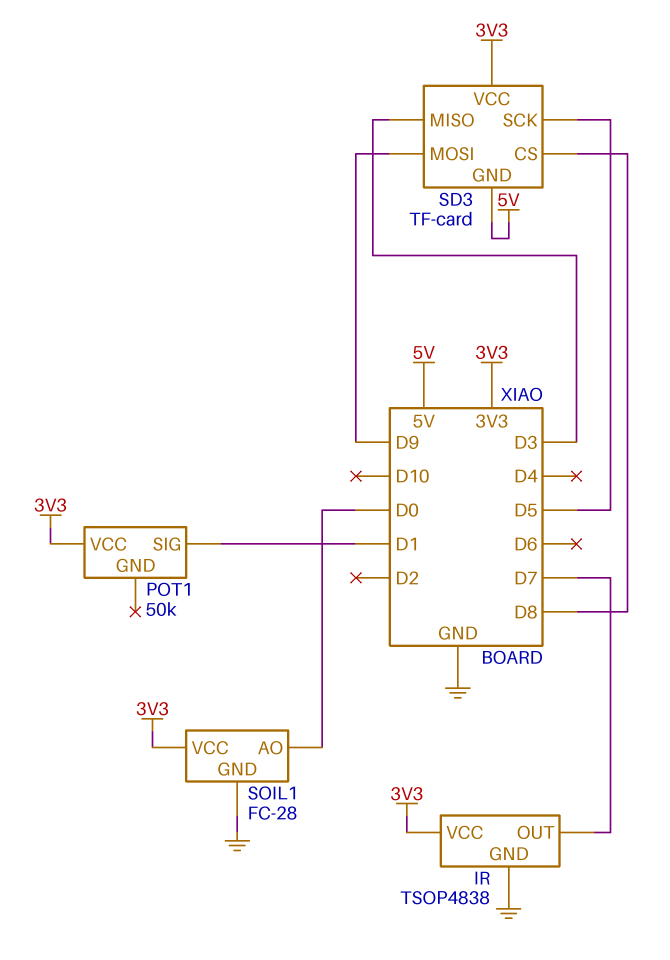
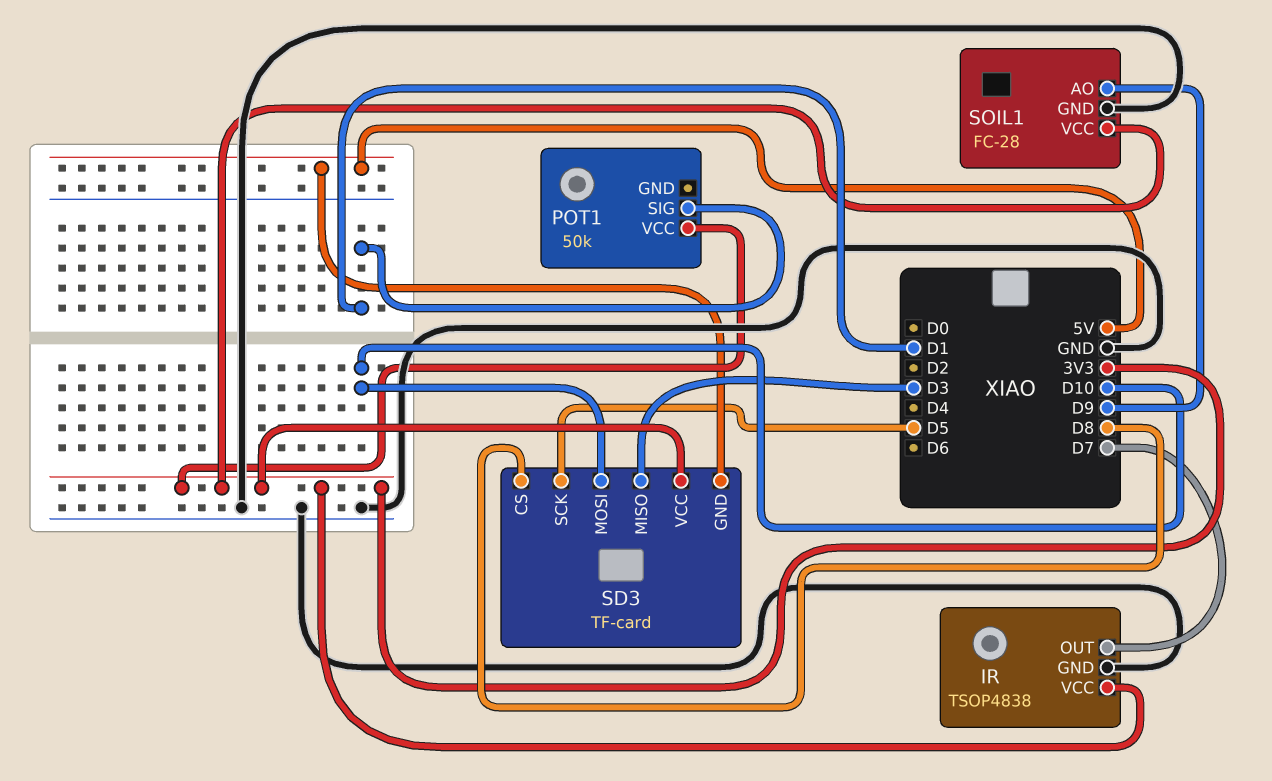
SD3 pin MOSI: D9 -> D10
SOIL1 pin AO: D0 -> D9

